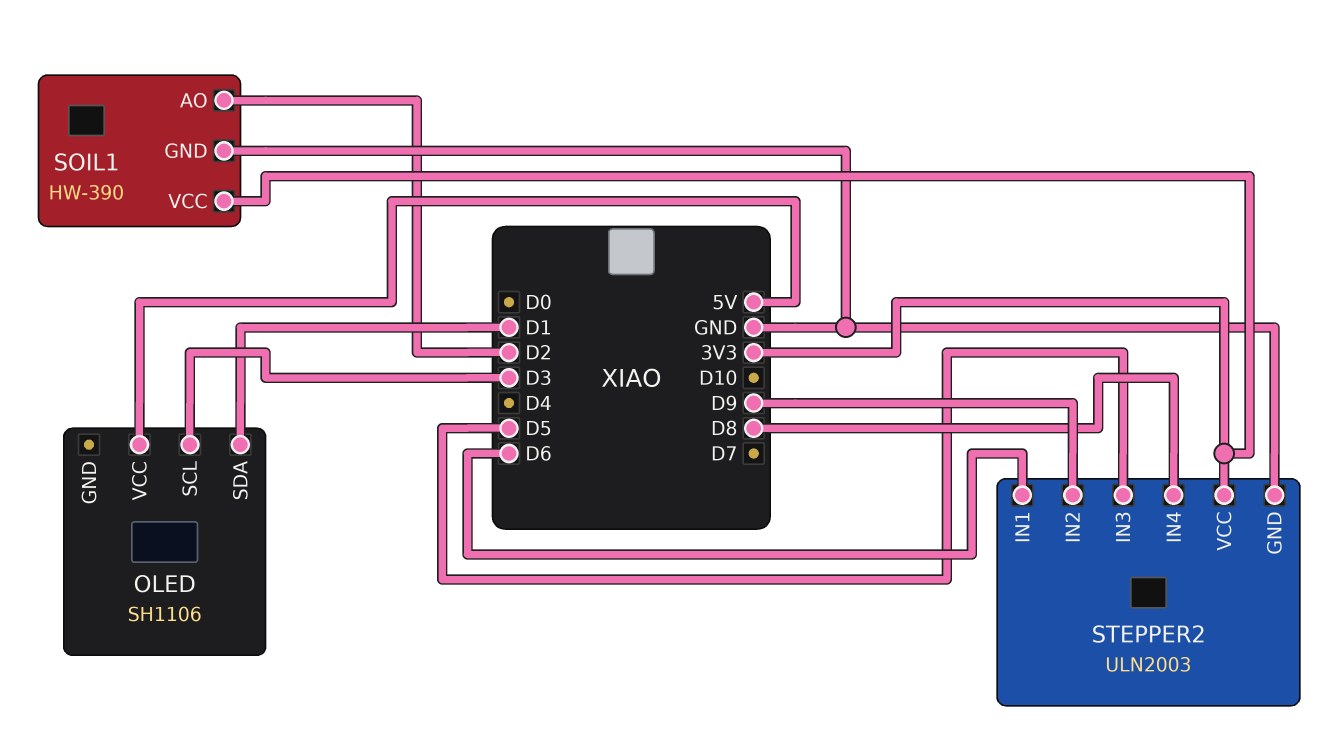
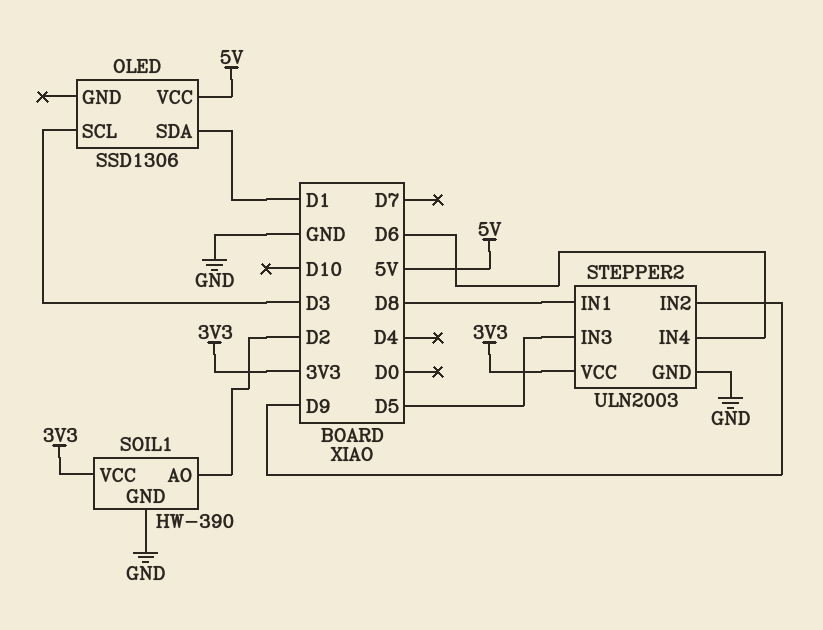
OLED: SH1106 -> SSD1306
STEPPER2 pin IN1: D6 -> D8
STEPPER2 pin IN4: D8 -> D6

